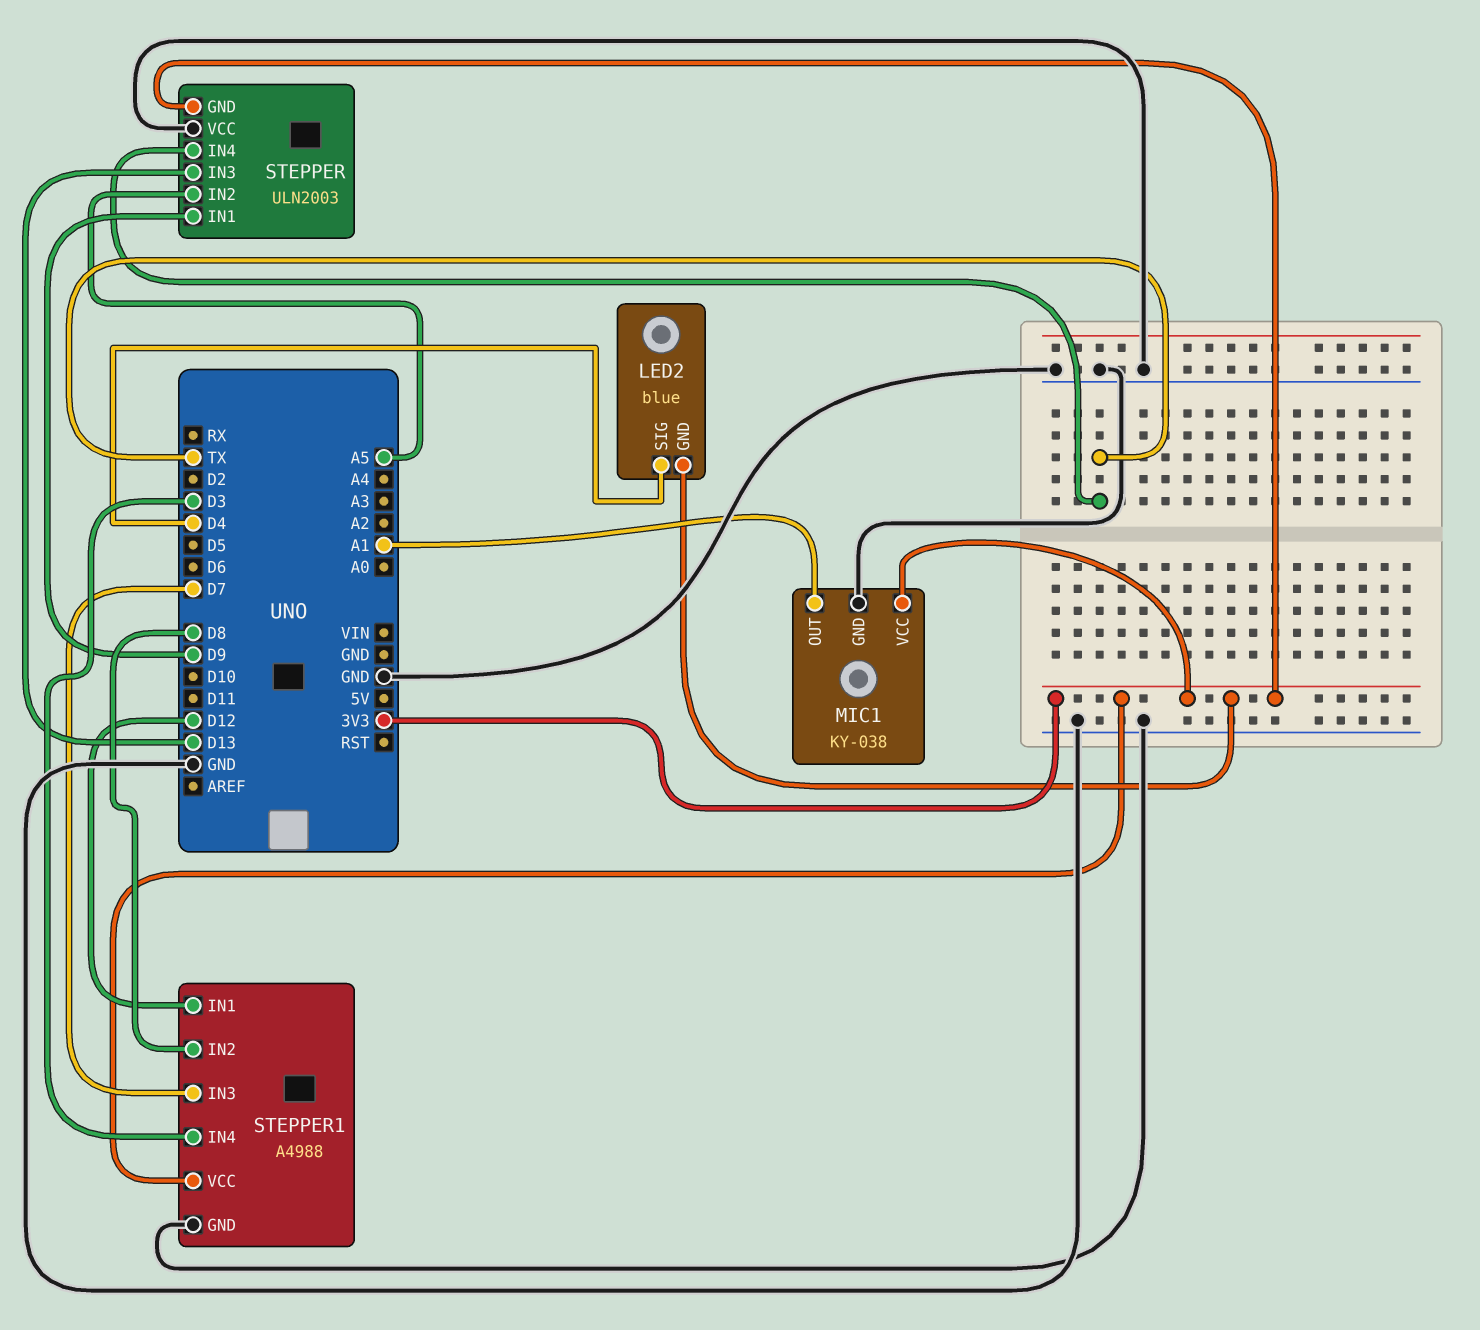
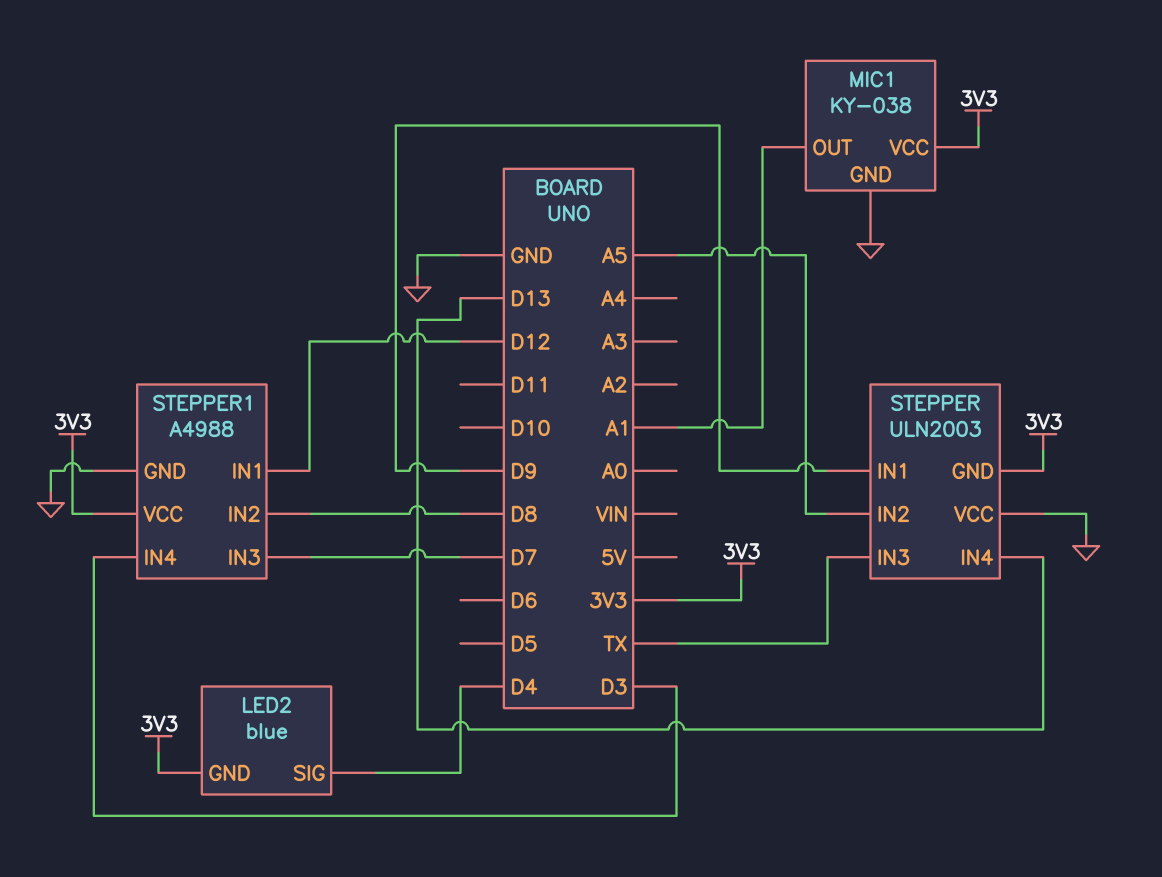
STEPPER pin IN3: D13 -> TX
STEPPER pin IN4: TX -> D13

